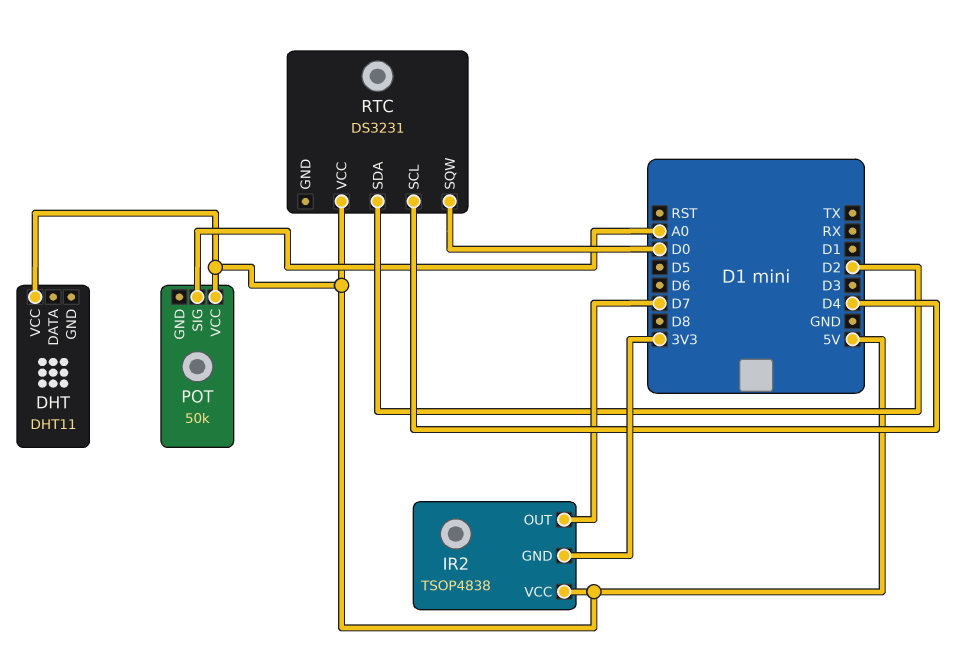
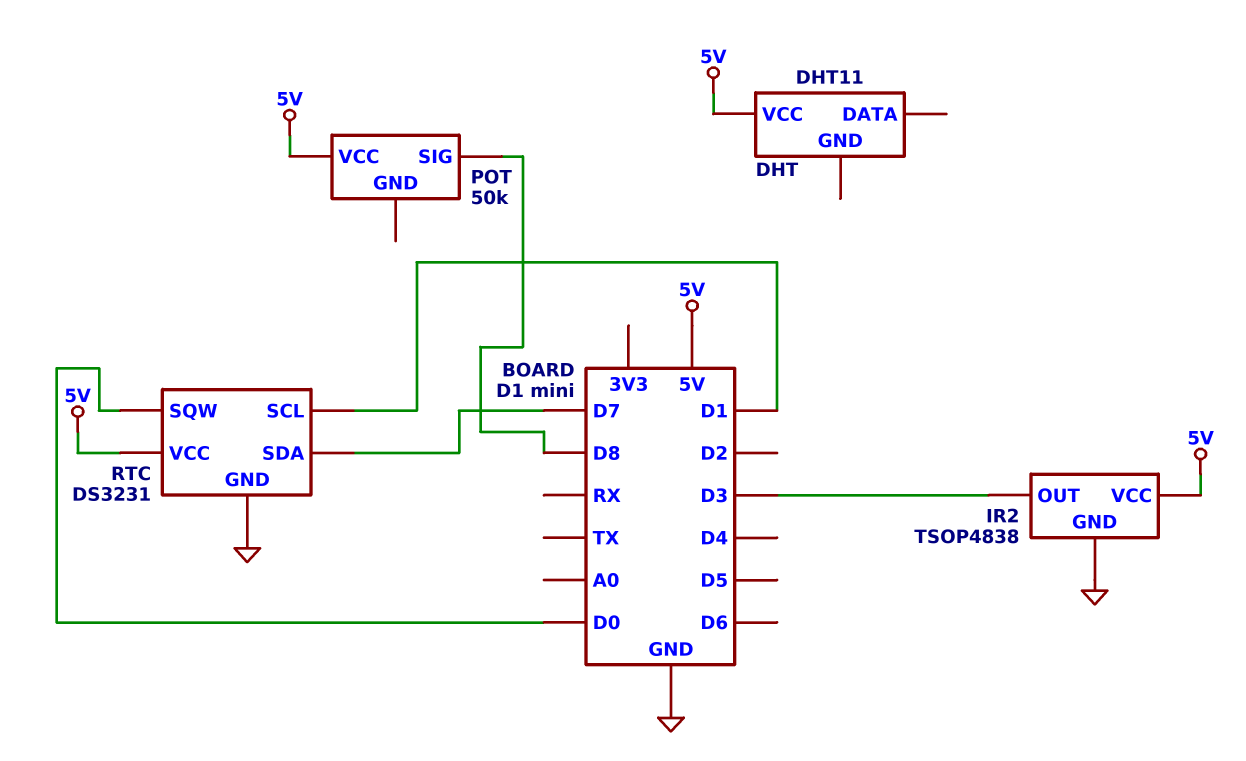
IR2 pin GND: 3V3 -> GND
IR2 pin OUT: D7 -> D3
POT pin SIG: A0 -> D8
RTC pin GND: none -> GND
RTC pin SCL: D4 -> D1
RTC pin SDA: D2 -> D7

